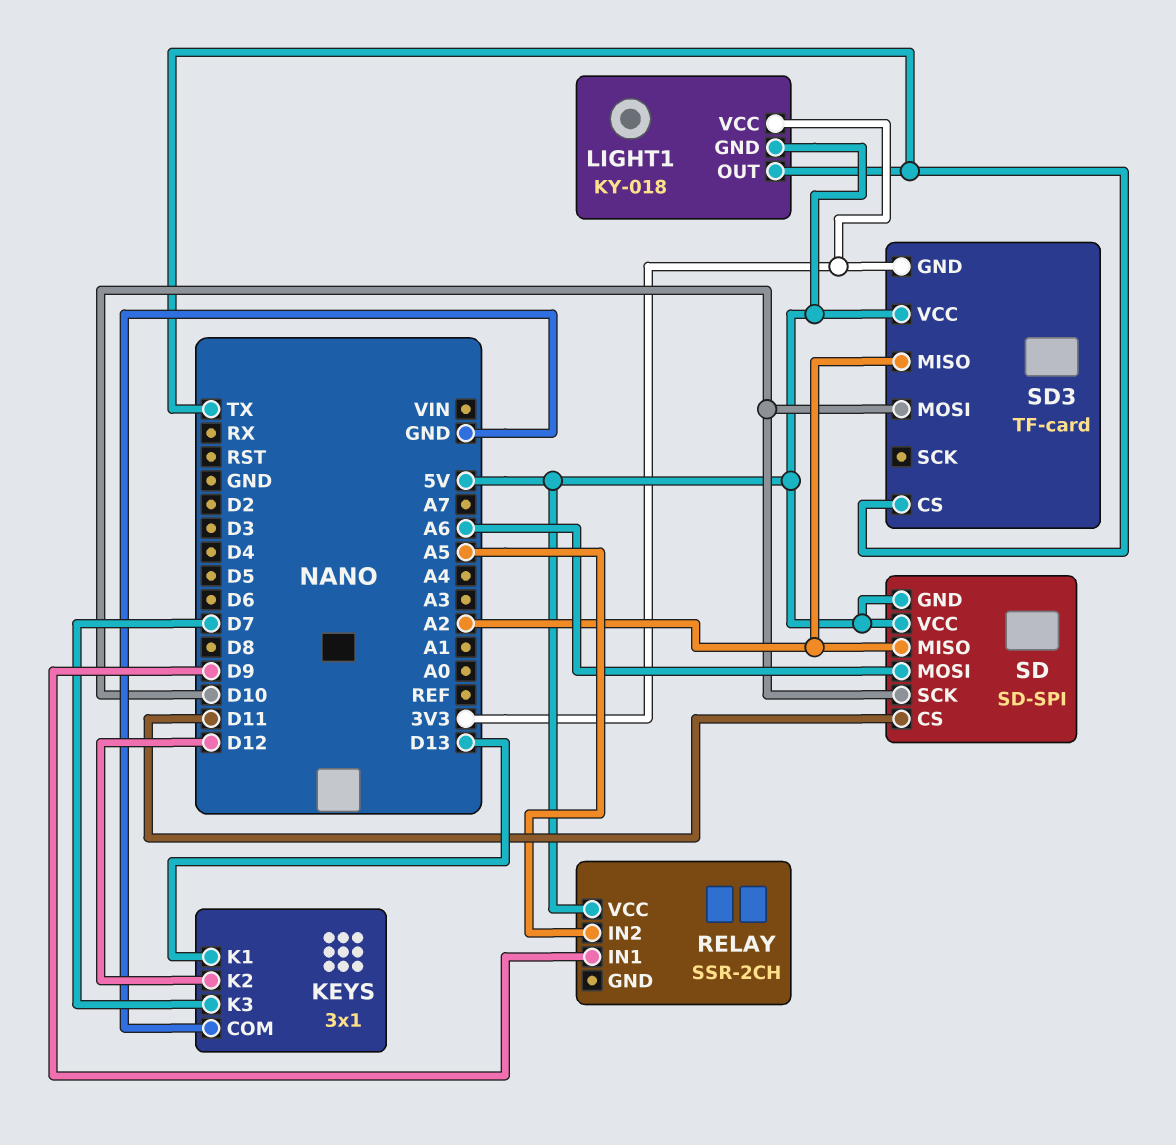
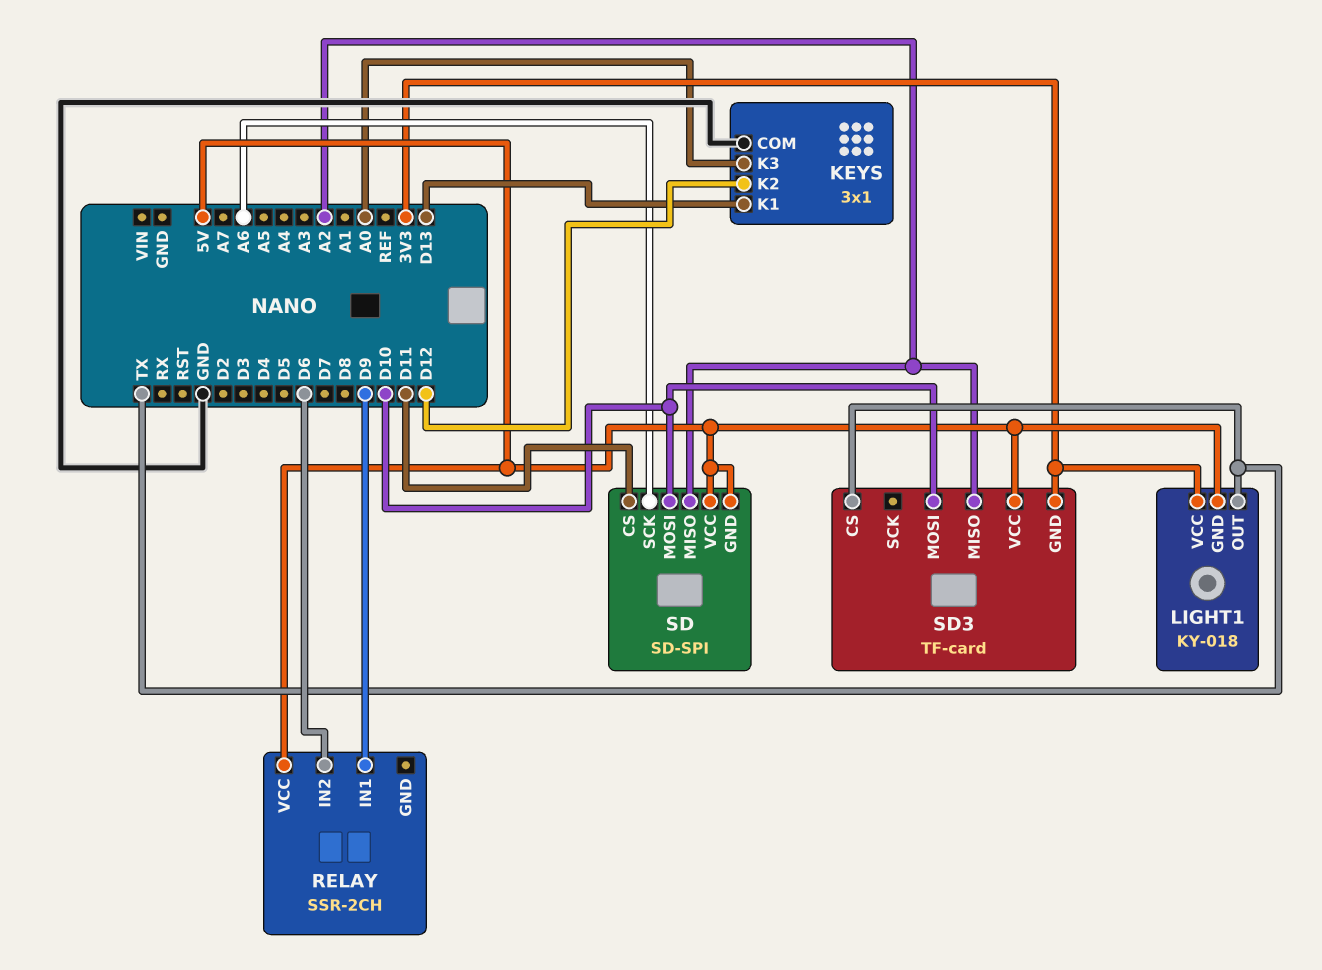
KEYS pin K3: D7 -> A0
RELAY pin IN2: A5 -> D6
SD pin MOSI: A6 -> D10
SD pin SCK: D10 -> A6

